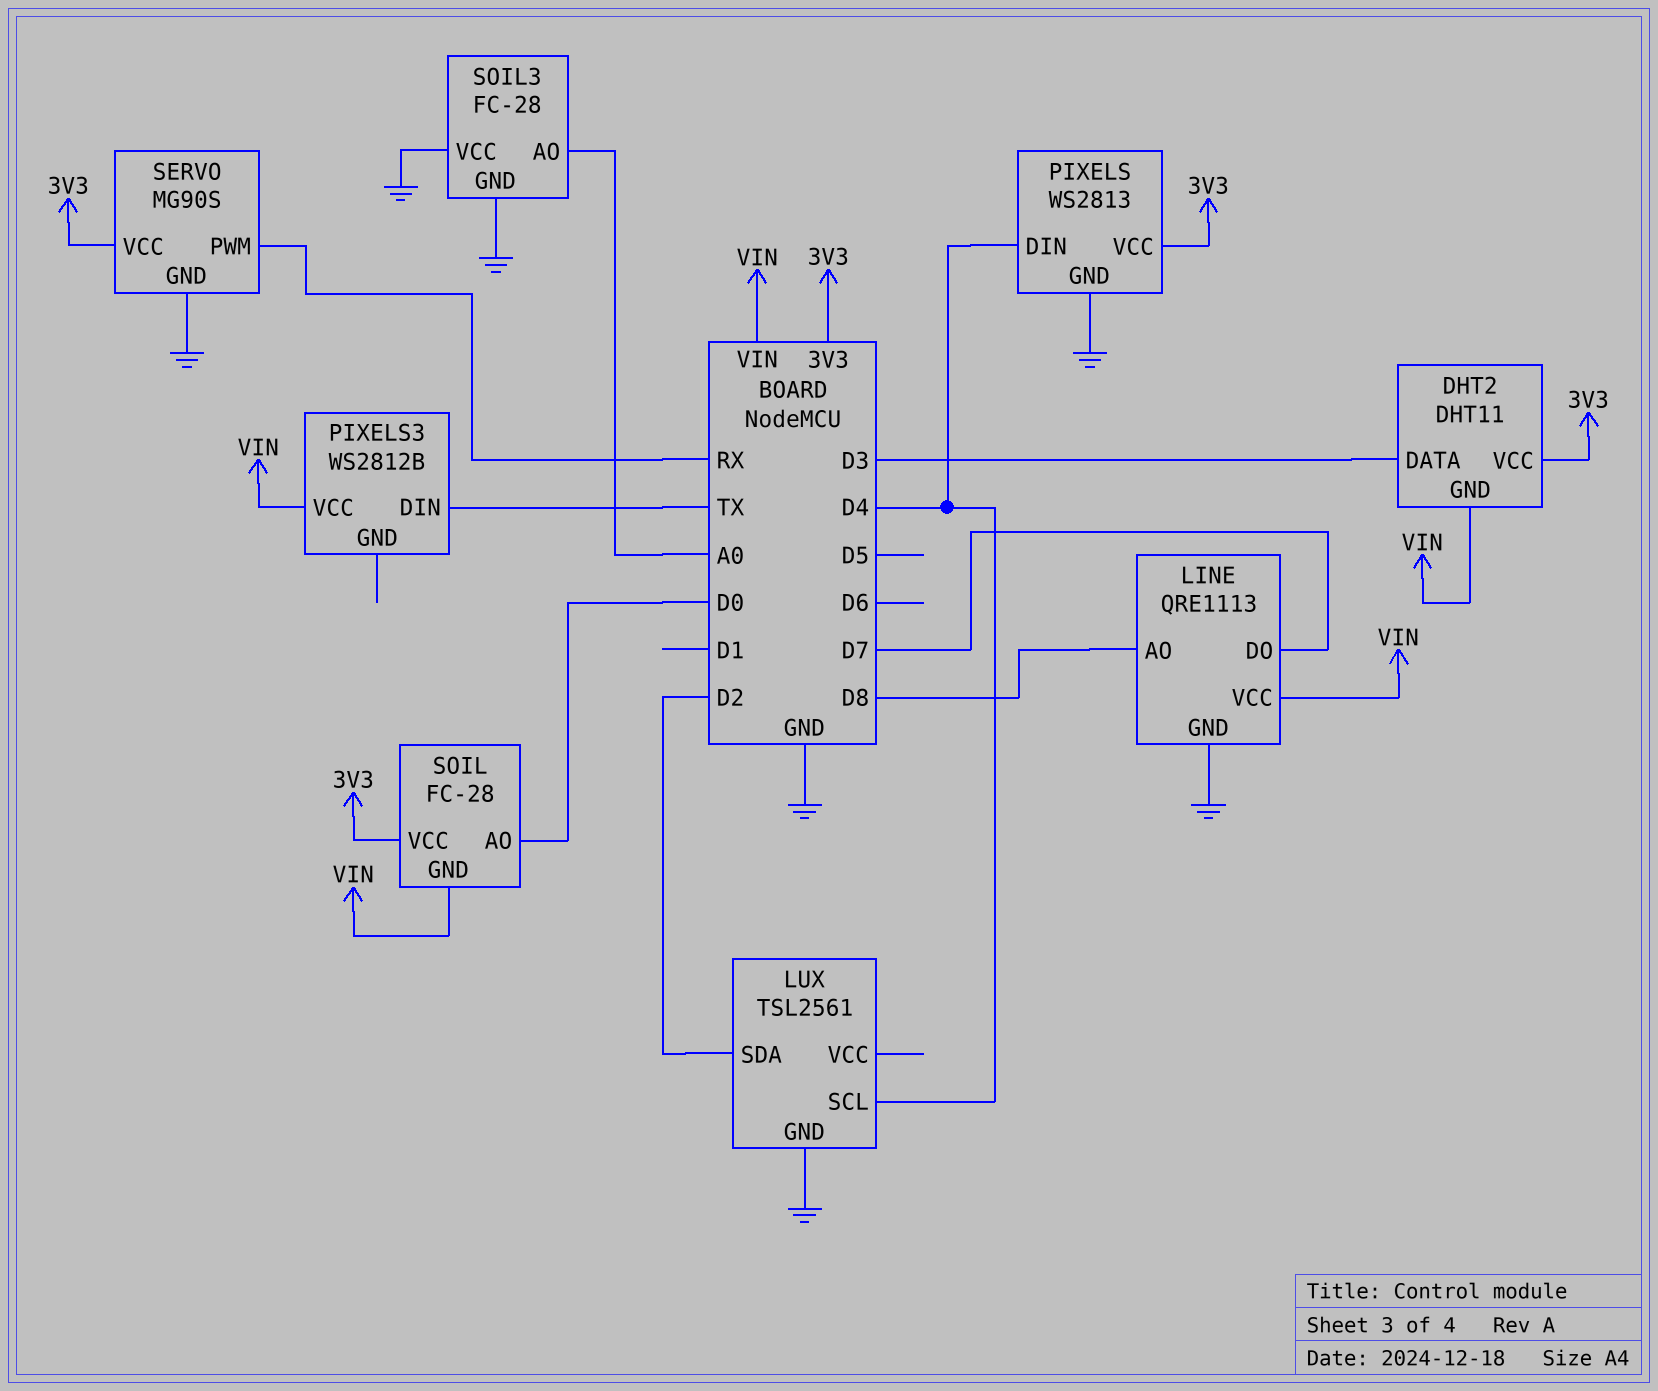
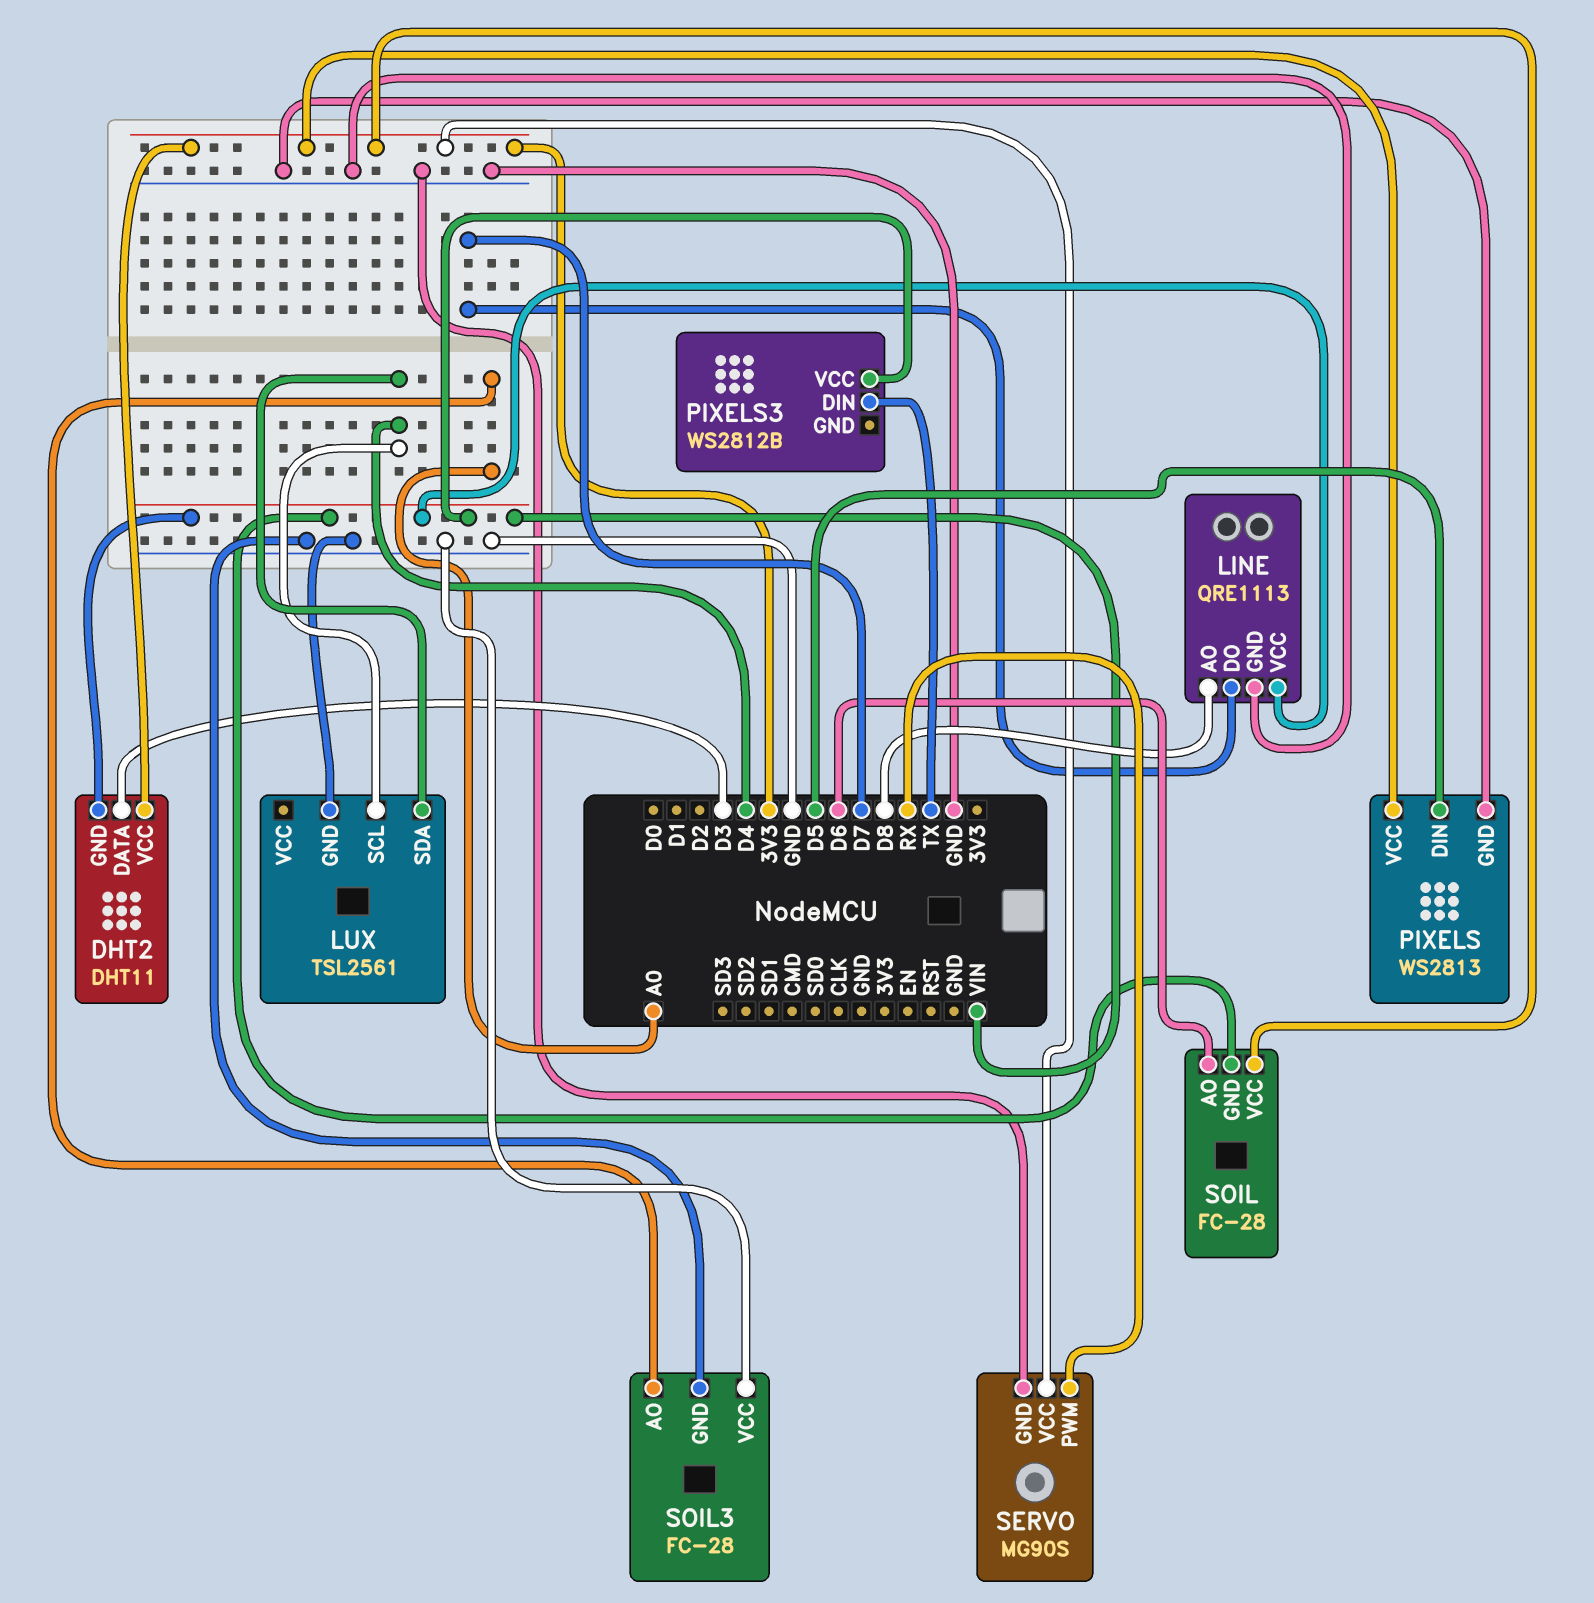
LUX pin SDA: D2 -> D4
PIXELS pin DIN: D4 -> D5
SOIL pin AO: D0 -> D6

